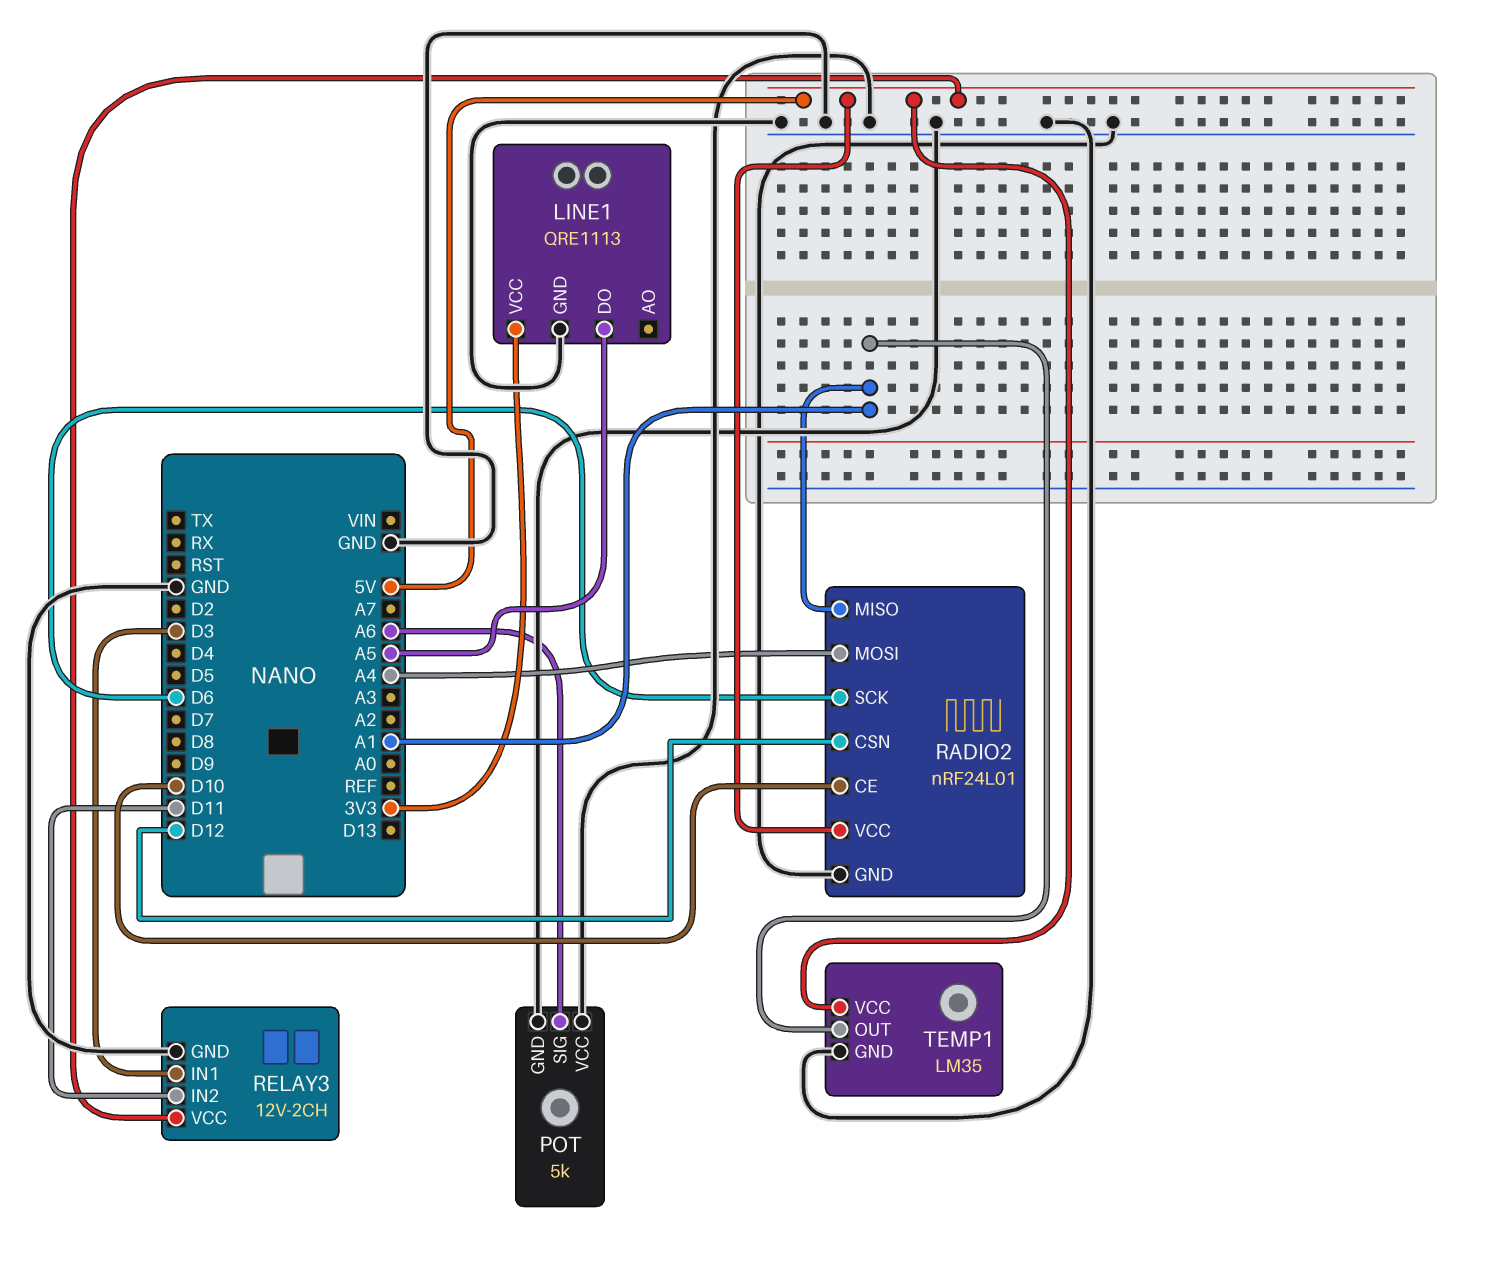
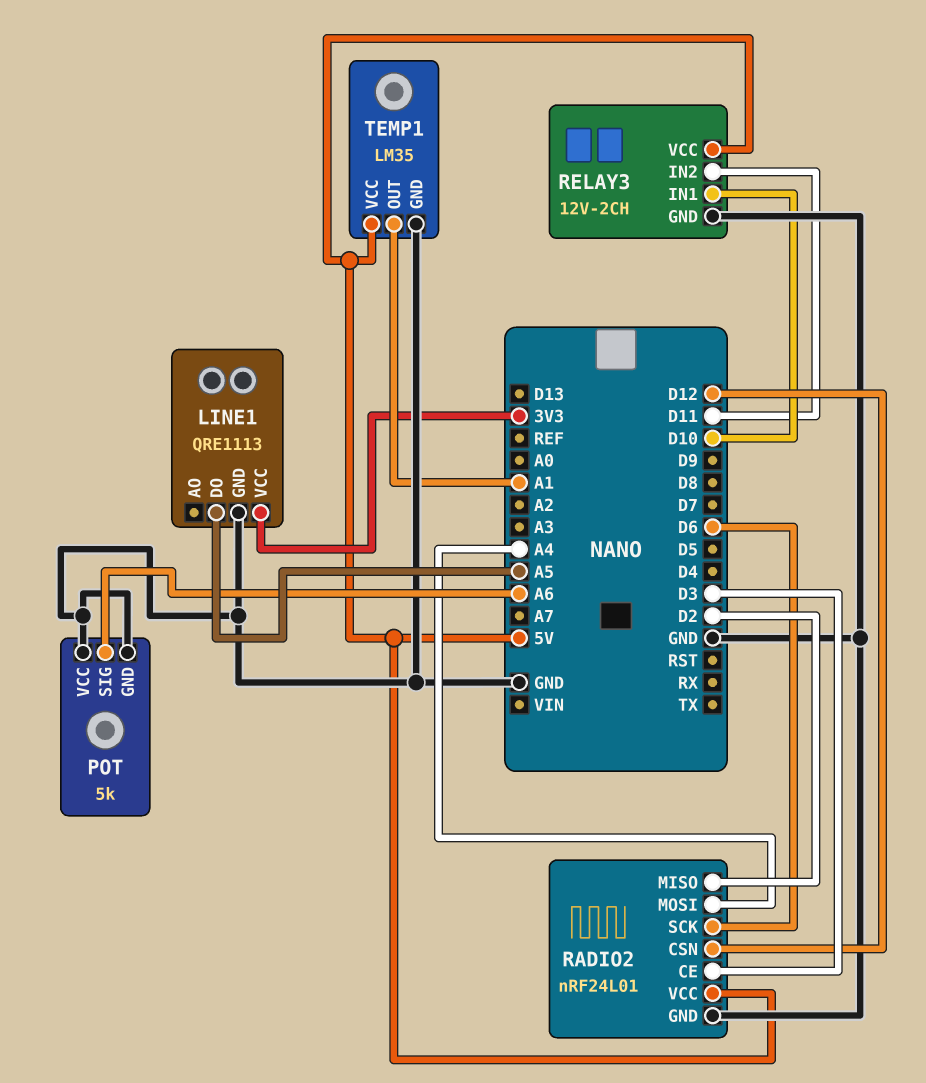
RADIO2 pin CE: D10 -> D3
RADIO2 pin MISO: A1 -> D2
RELAY3 pin IN1: D3 -> D10

